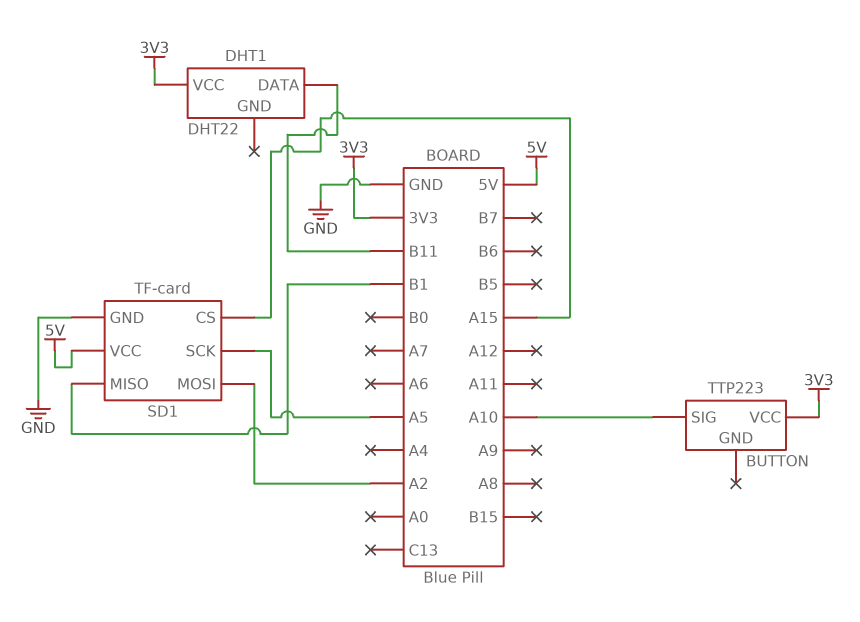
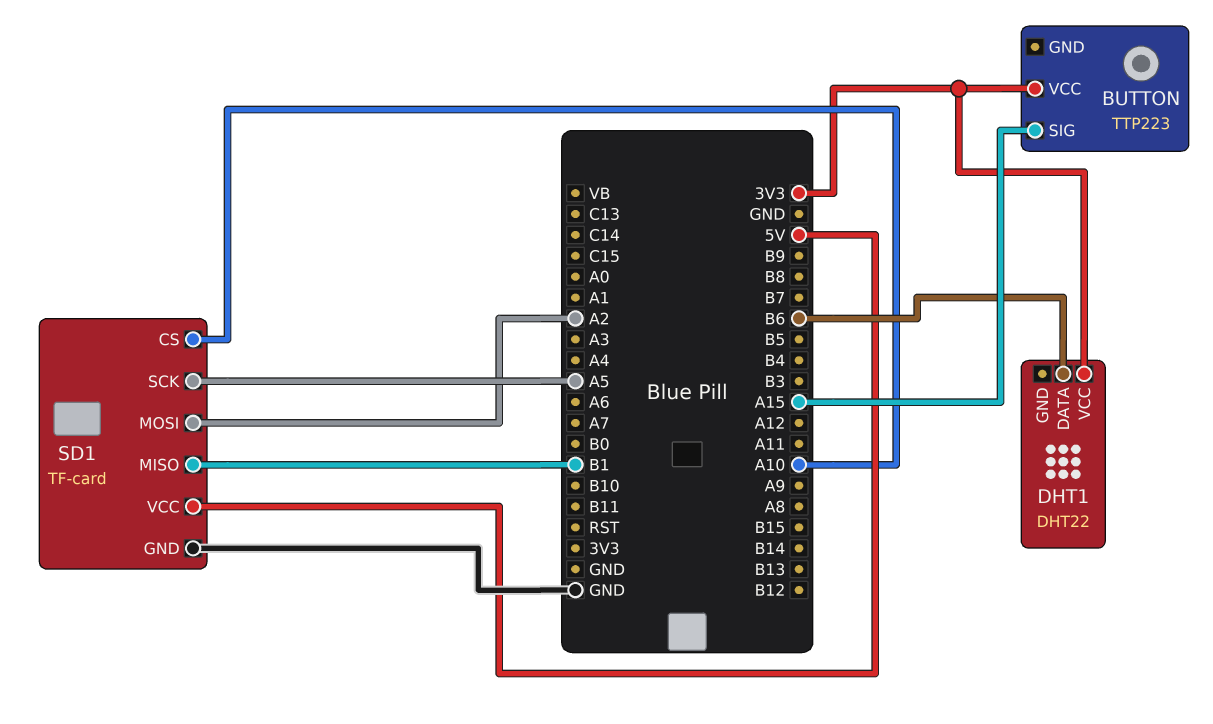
BUTTON pin SIG: A10 -> A15
DHT1 pin DATA: B11 -> B6
SD1 pin CS: A15 -> A10

